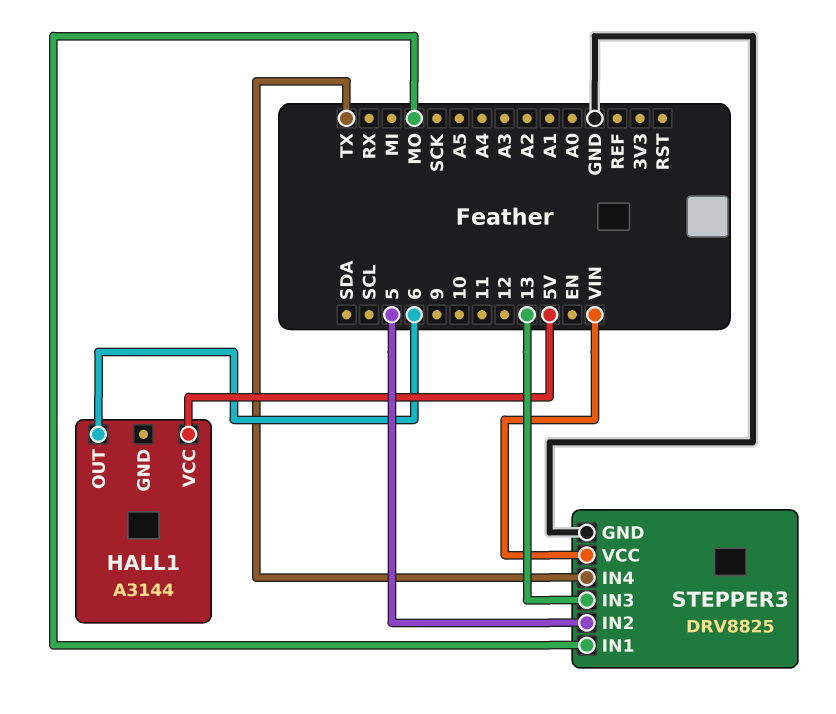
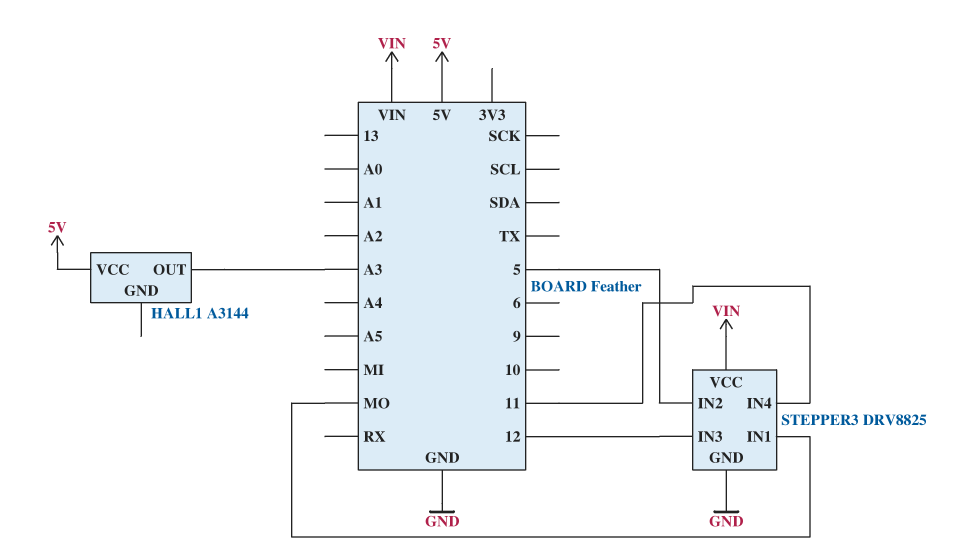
HALL1 pin OUT: 6 -> A3
STEPPER3 pin IN3: 13 -> 12
STEPPER3 pin IN4: TX -> 11

